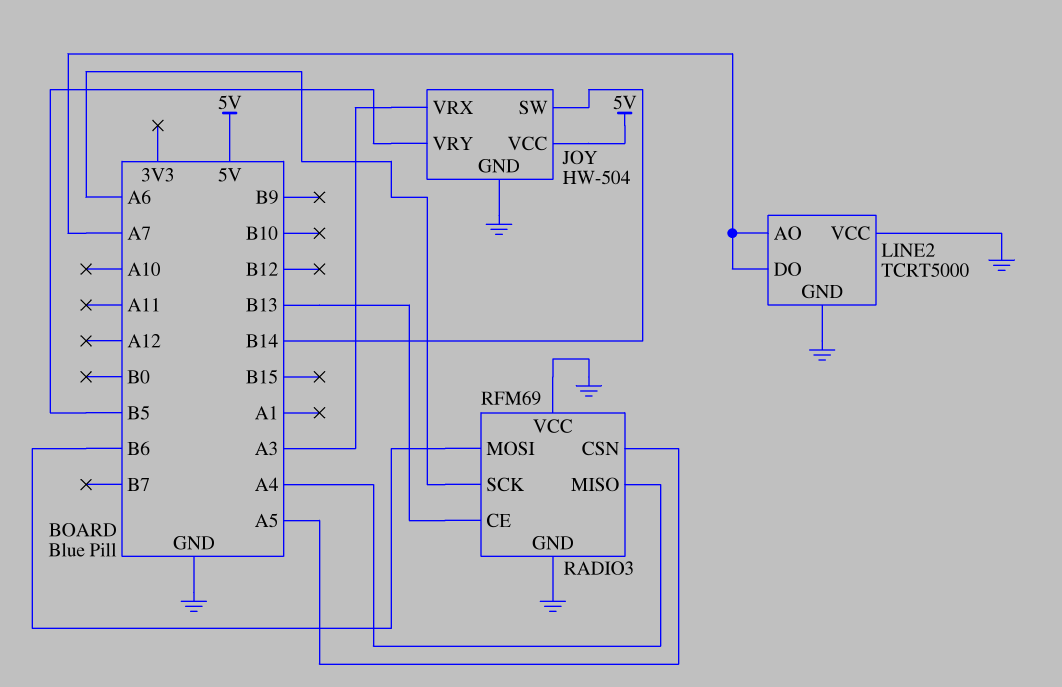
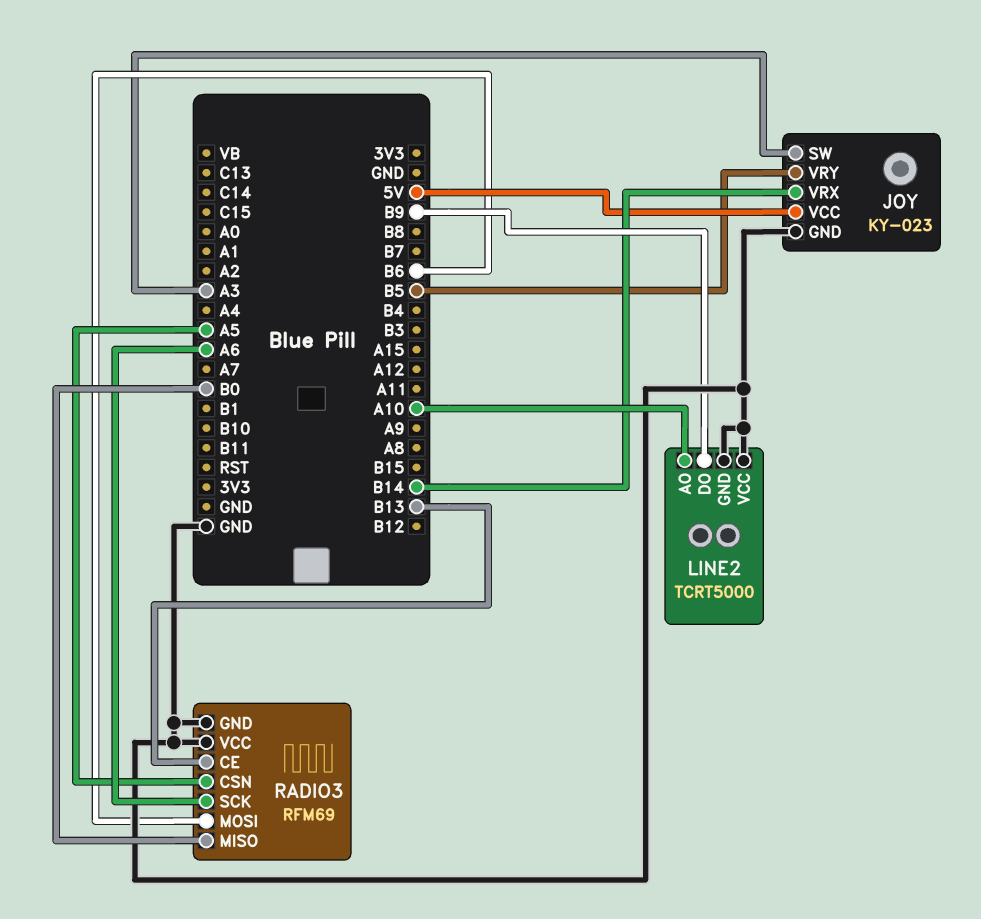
JOY: HW-504 -> KY-023
JOY pin SW: B14 -> A3
JOY pin VRX: A3 -> B14
LINE2 pin AO: A7 -> A10
LINE2 pin DO: A7 -> B9
RADIO3 pin MISO: A4 -> B0

